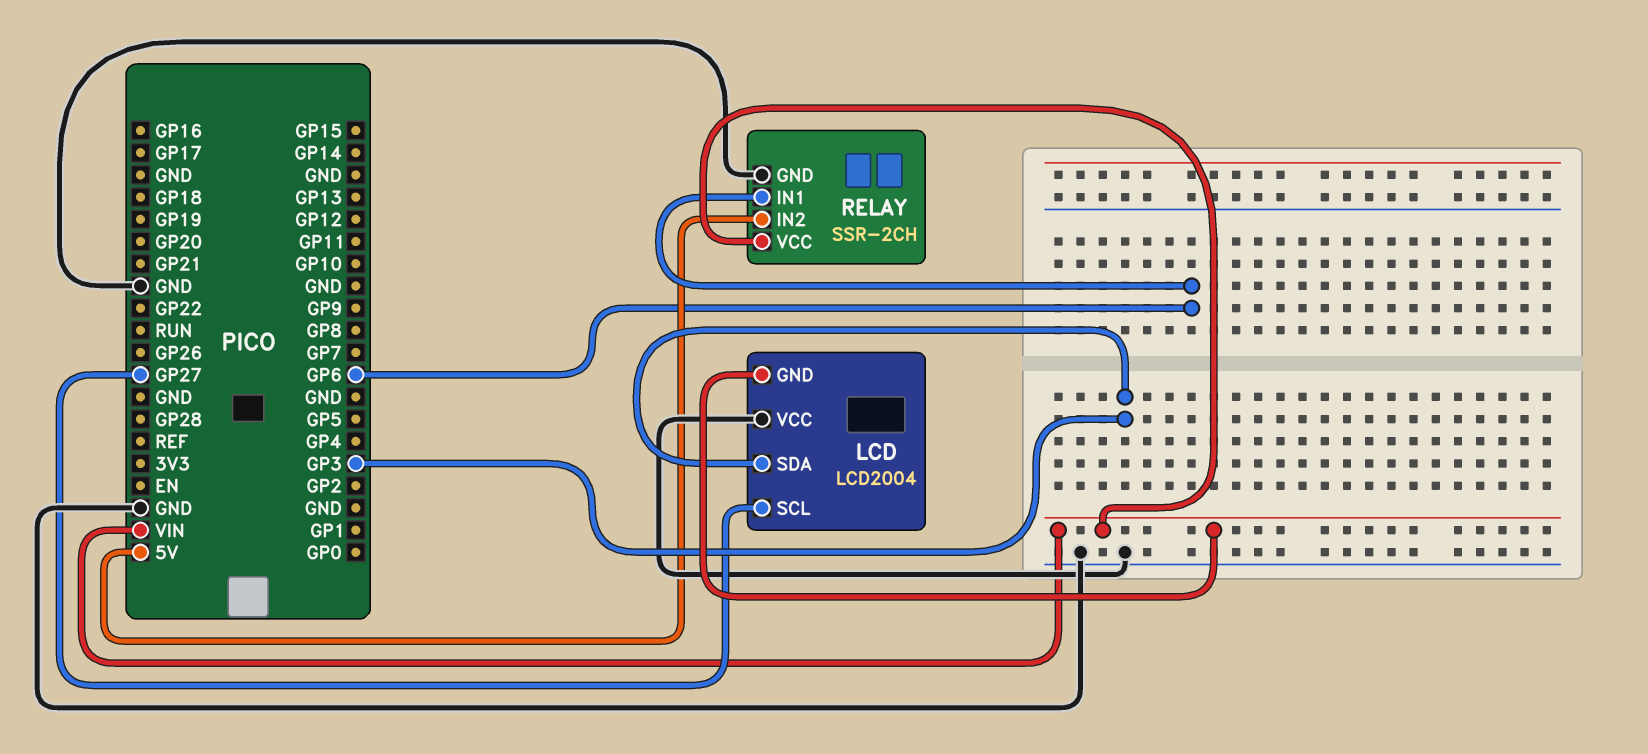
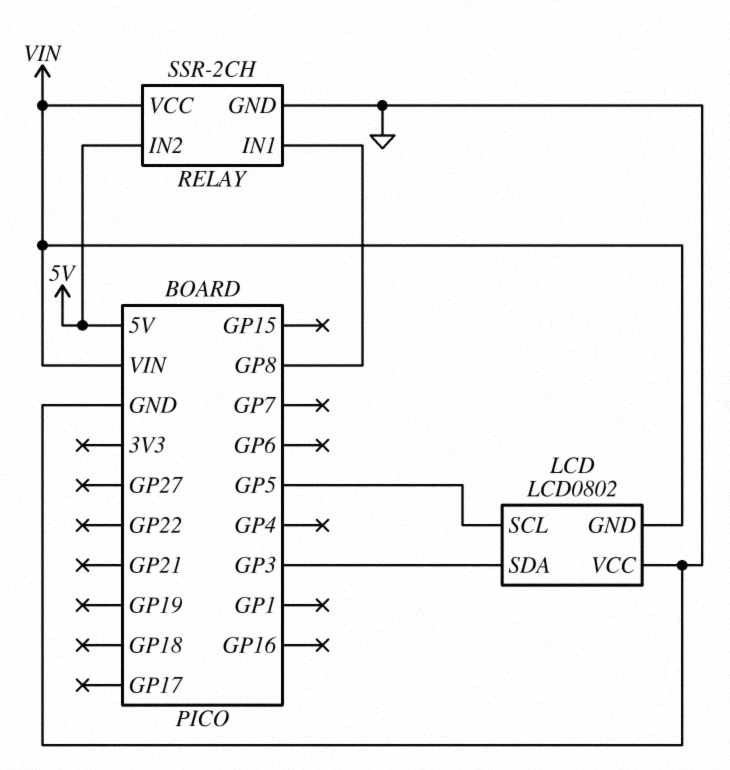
LCD: LCD2004 -> LCD0802
LCD pin SCL: GP27 -> GP5
RELAY pin IN1: GP6 -> GP8

